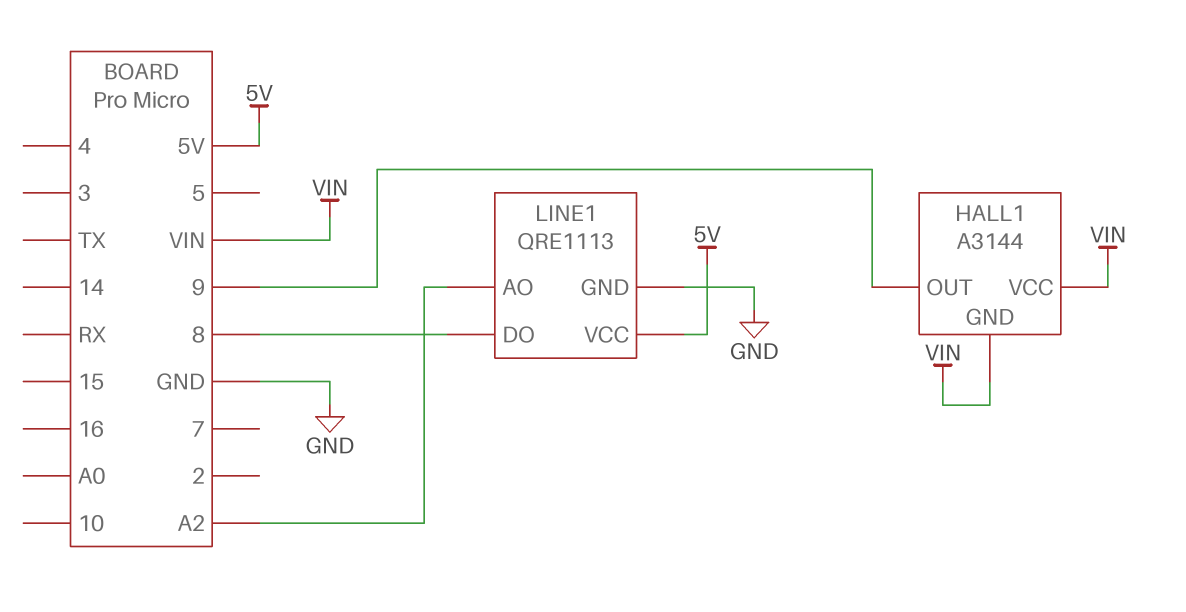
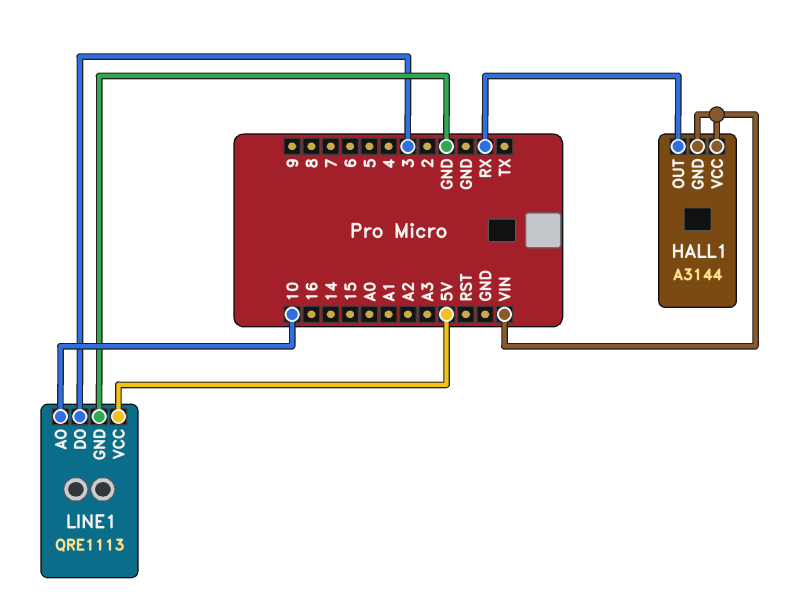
HALL1 pin OUT: 9 -> RX
LINE1 pin AO: A2 -> 10
LINE1 pin DO: 8 -> 3

